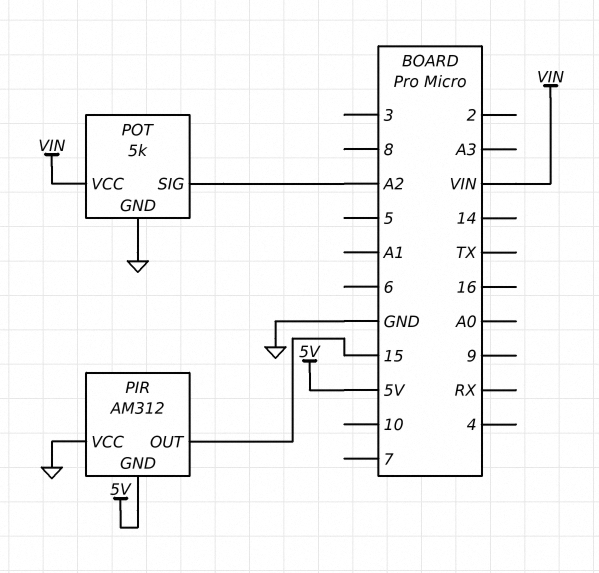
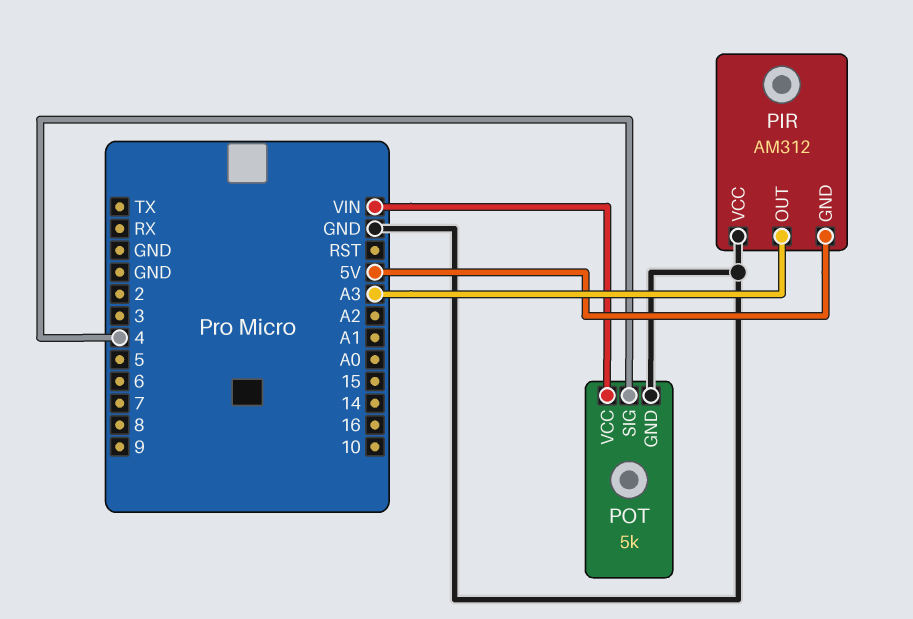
PIR pin OUT: 15 -> A3
POT pin SIG: A2 -> 4

